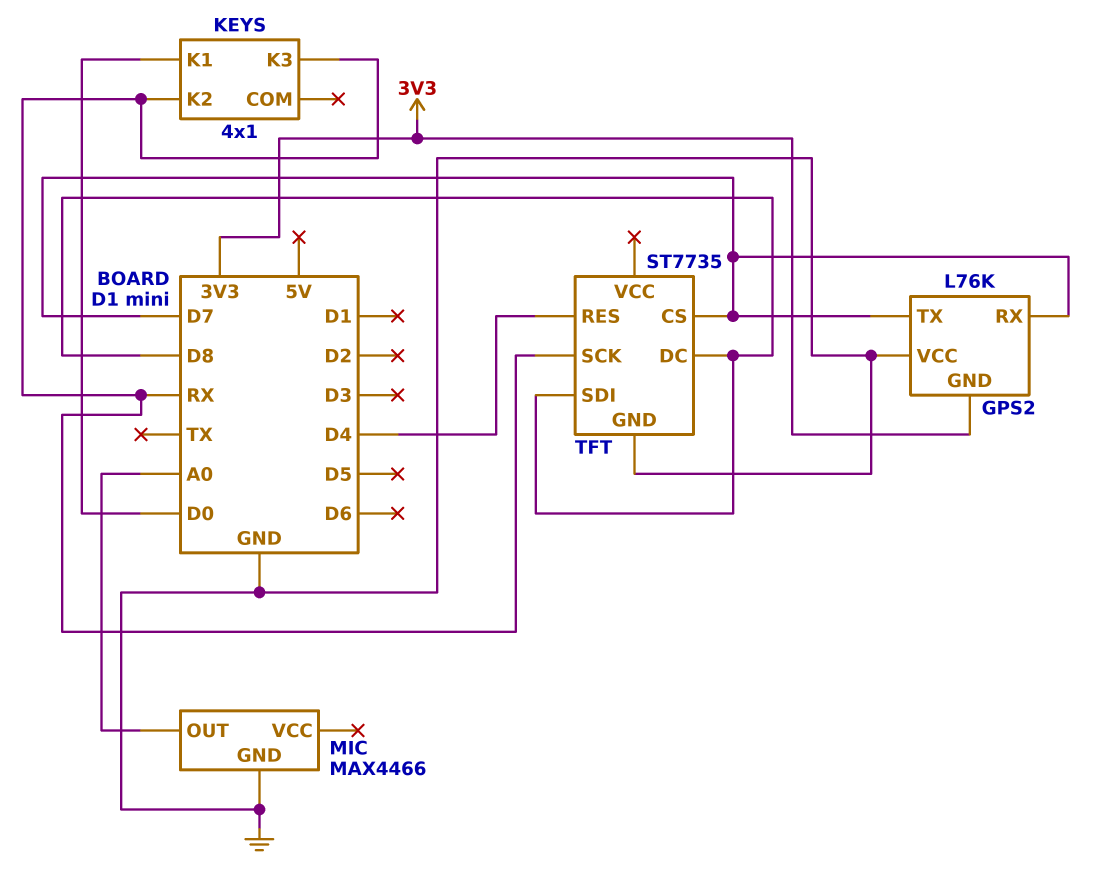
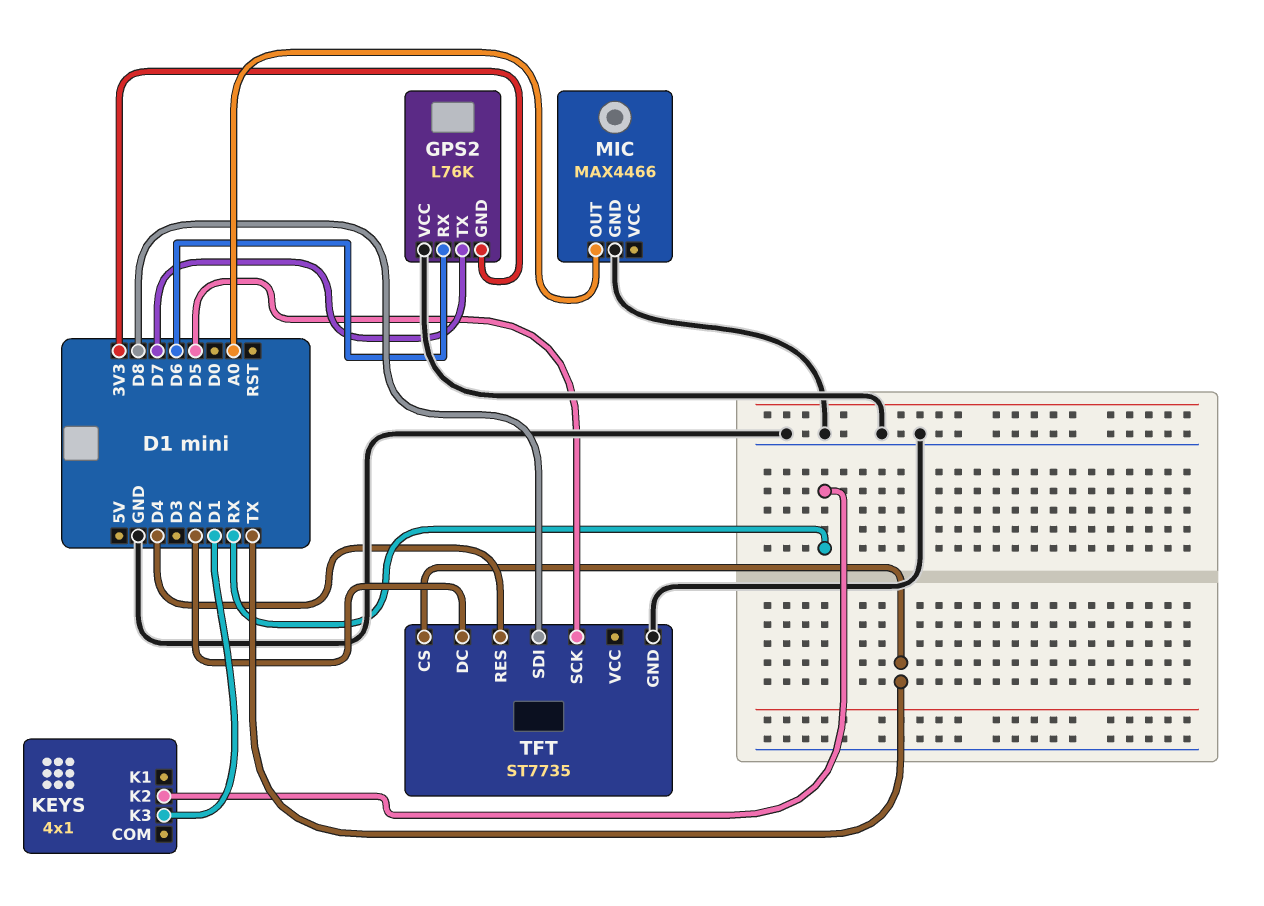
GPS2 pin RX: D7 -> D6
KEYS pin K1: D0 -> none
KEYS pin K3: RX -> D1
TFT pin CS: D7 -> TX
TFT pin DC: D8 -> D2
TFT pin SCK: RX -> D5

